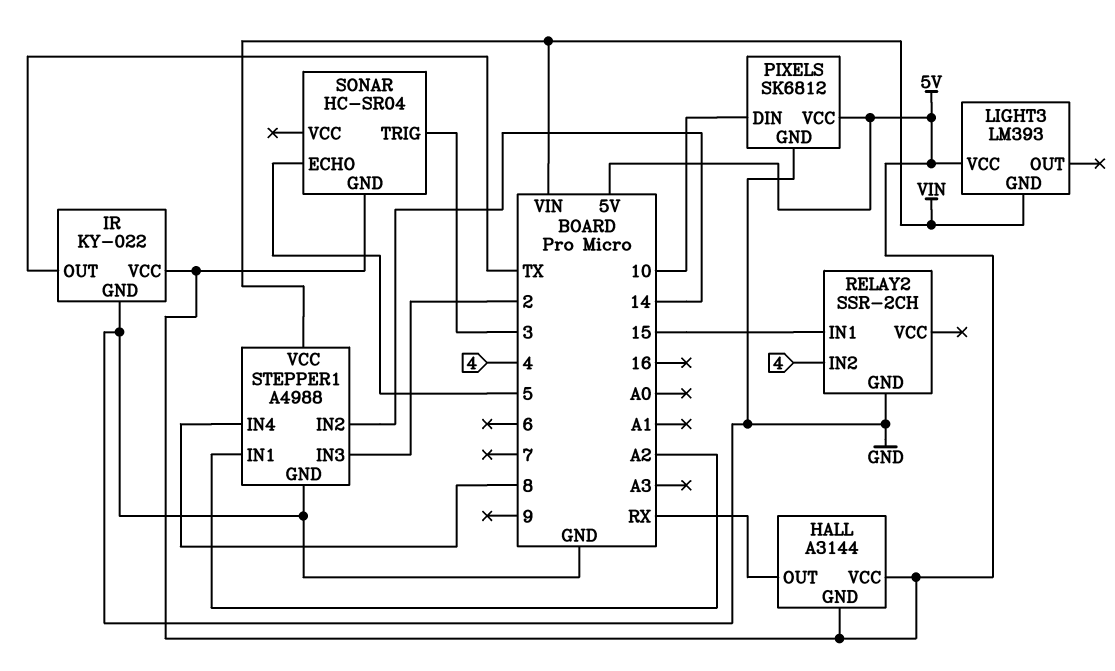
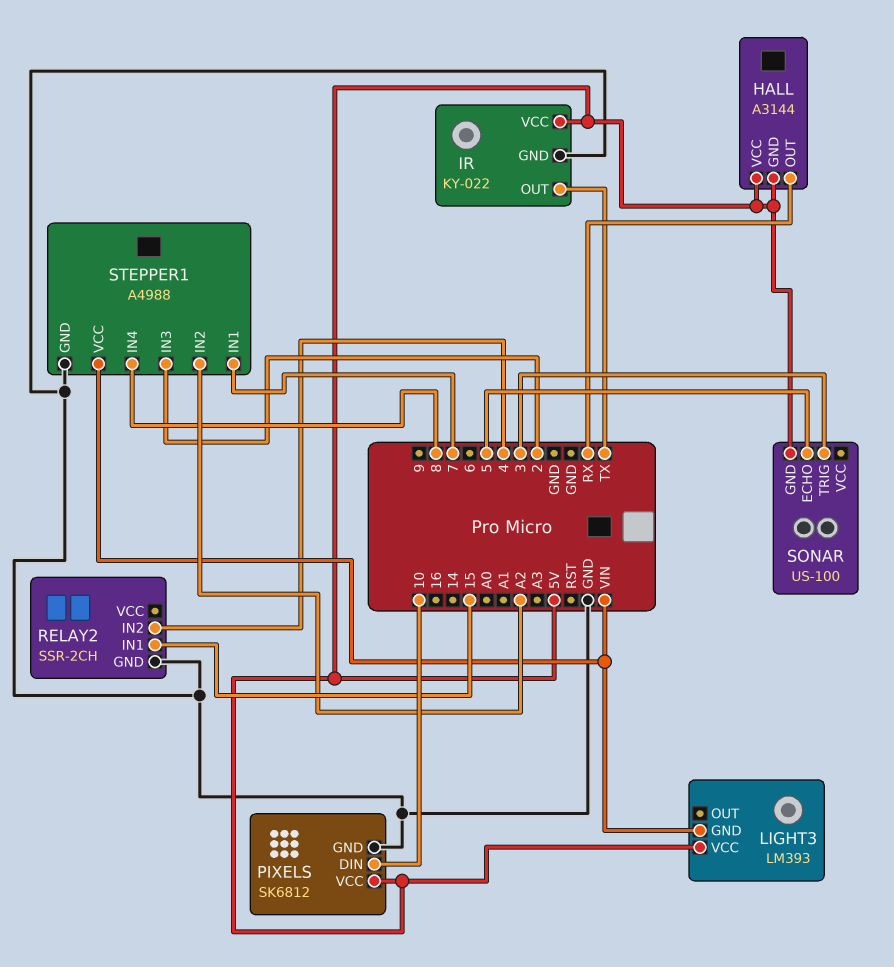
SONAR: HC-SR04 -> US-100
STEPPER1 pin IN1: A2 -> 7
STEPPER1 pin IN2: 14 -> A2

